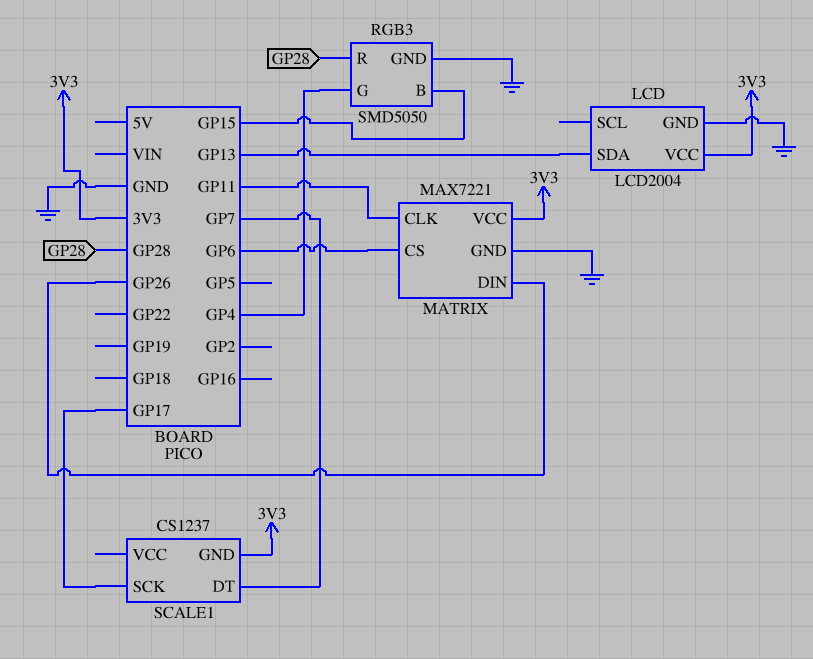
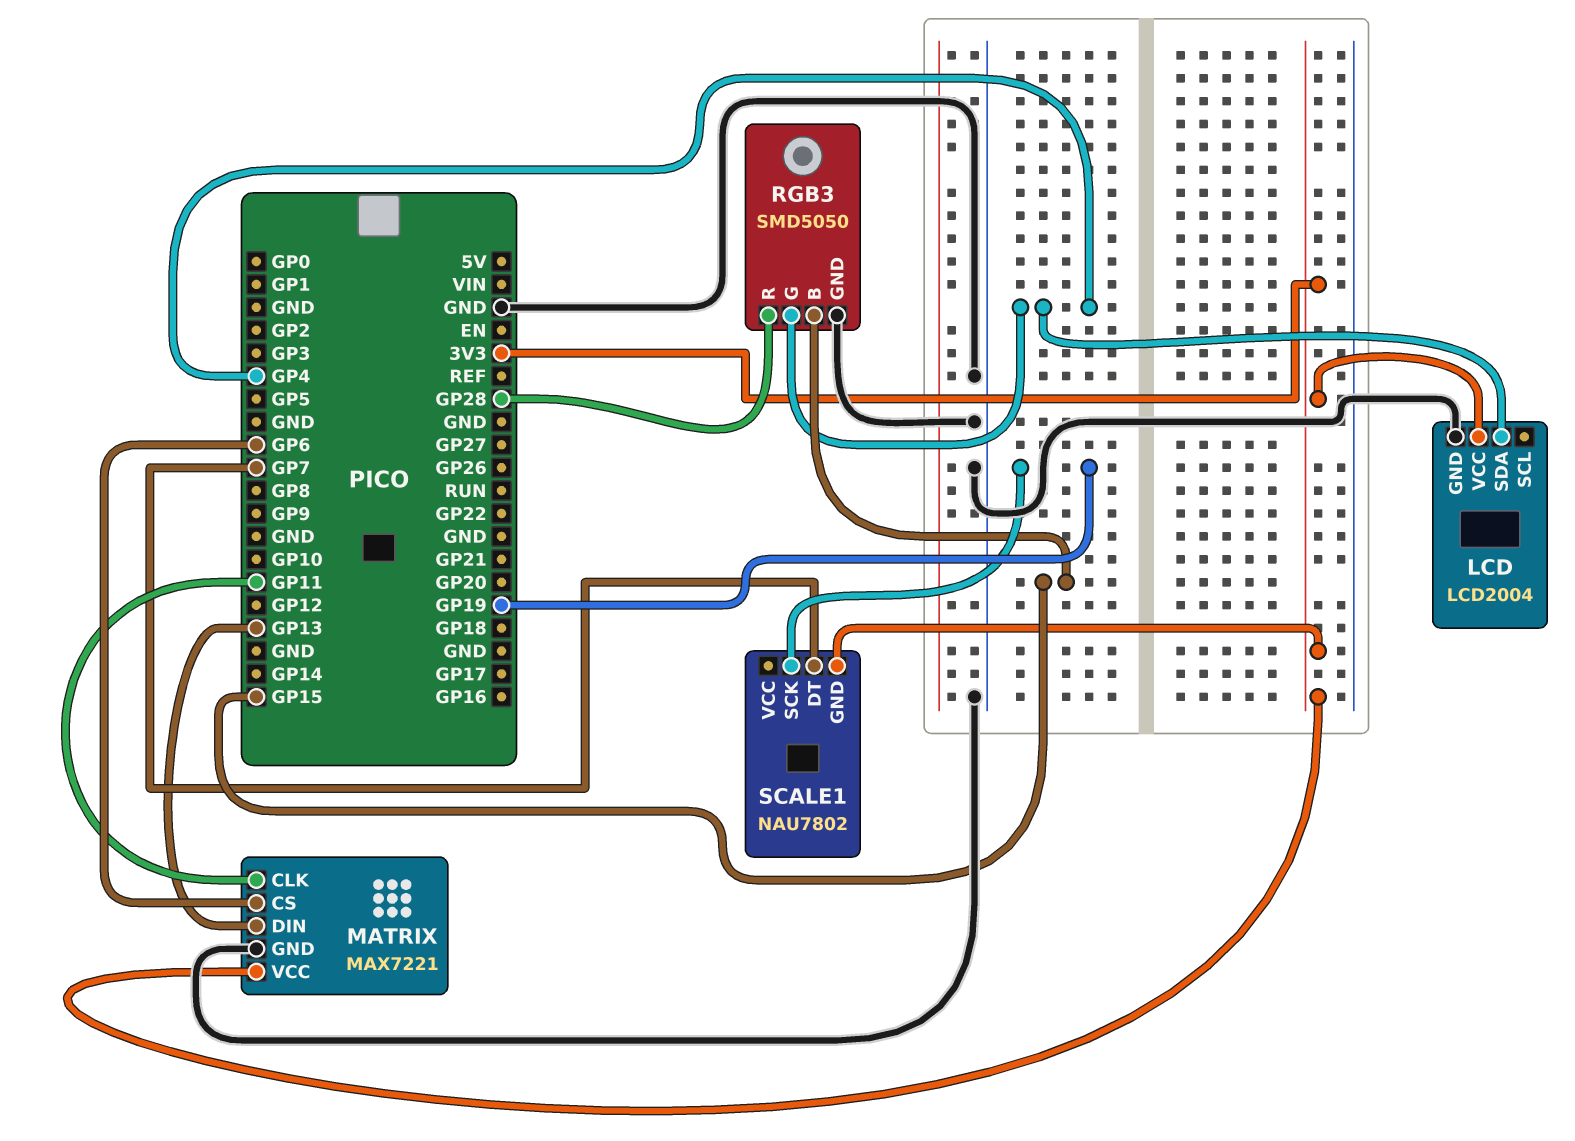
LCD pin SDA: GP13 -> GP4
MATRIX pin DIN: GP26 -> GP13
SCALE1: CS1237 -> NAU7802
SCALE1 pin SCK: GP17 -> GP19

